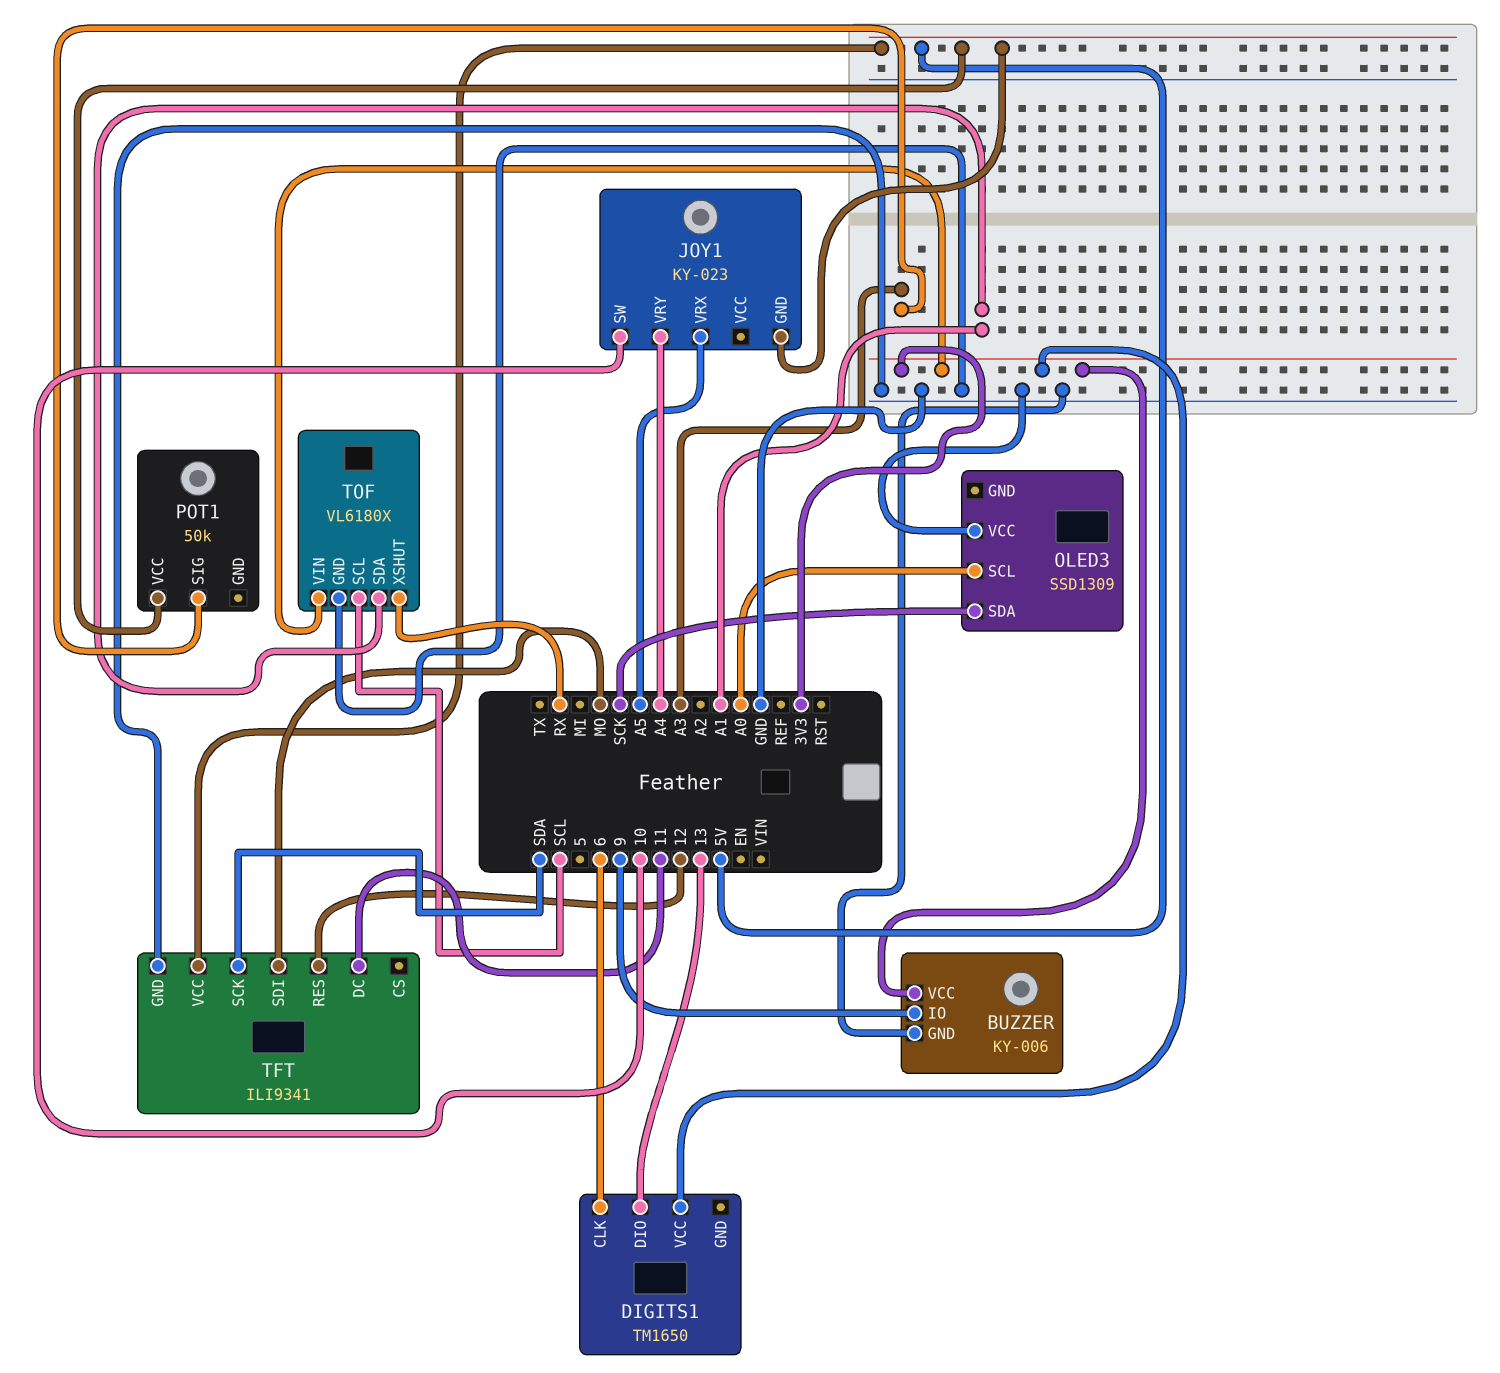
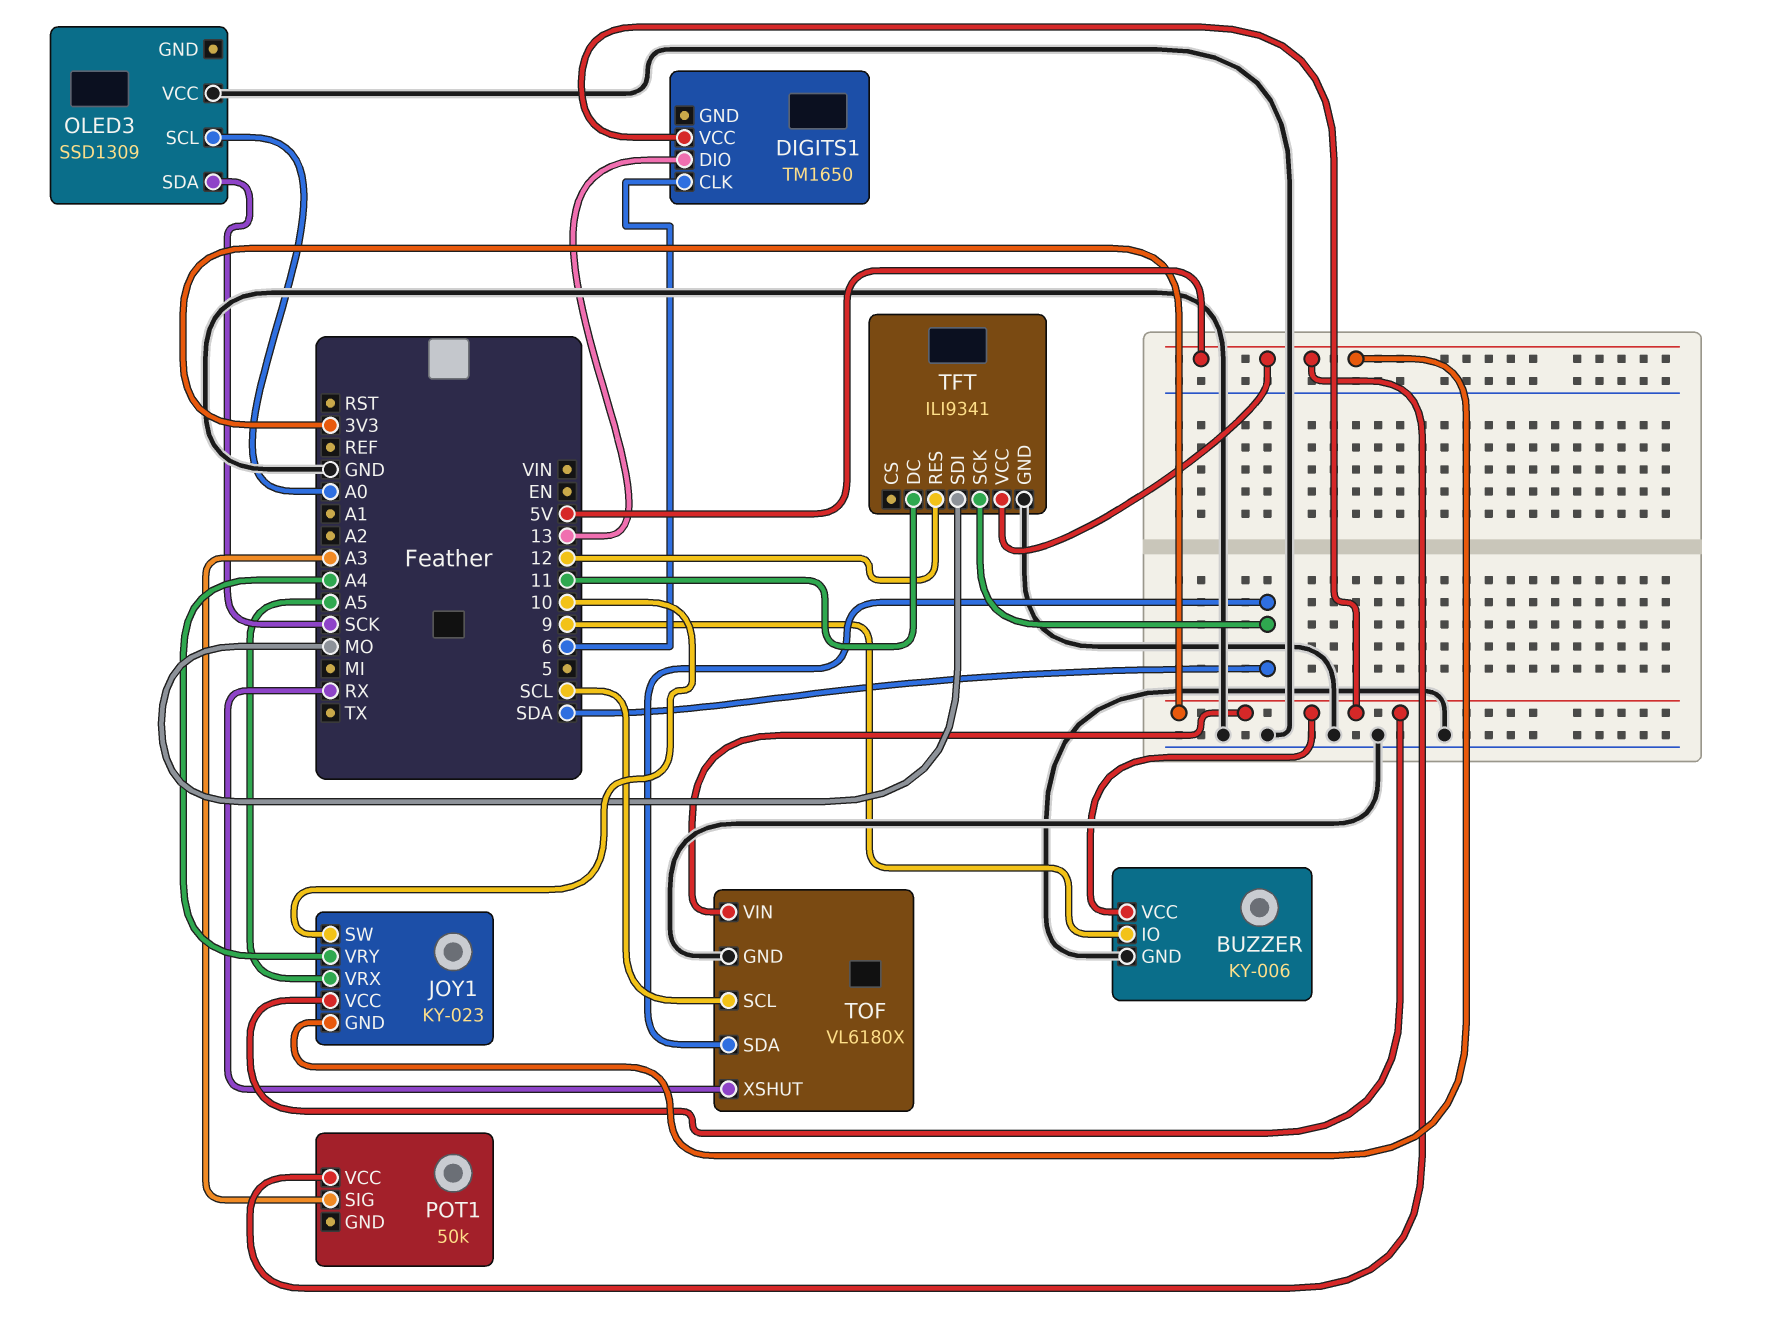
JOY1 pin VCC: none -> 3V3
TOF pin SDA: A1 -> SDA

